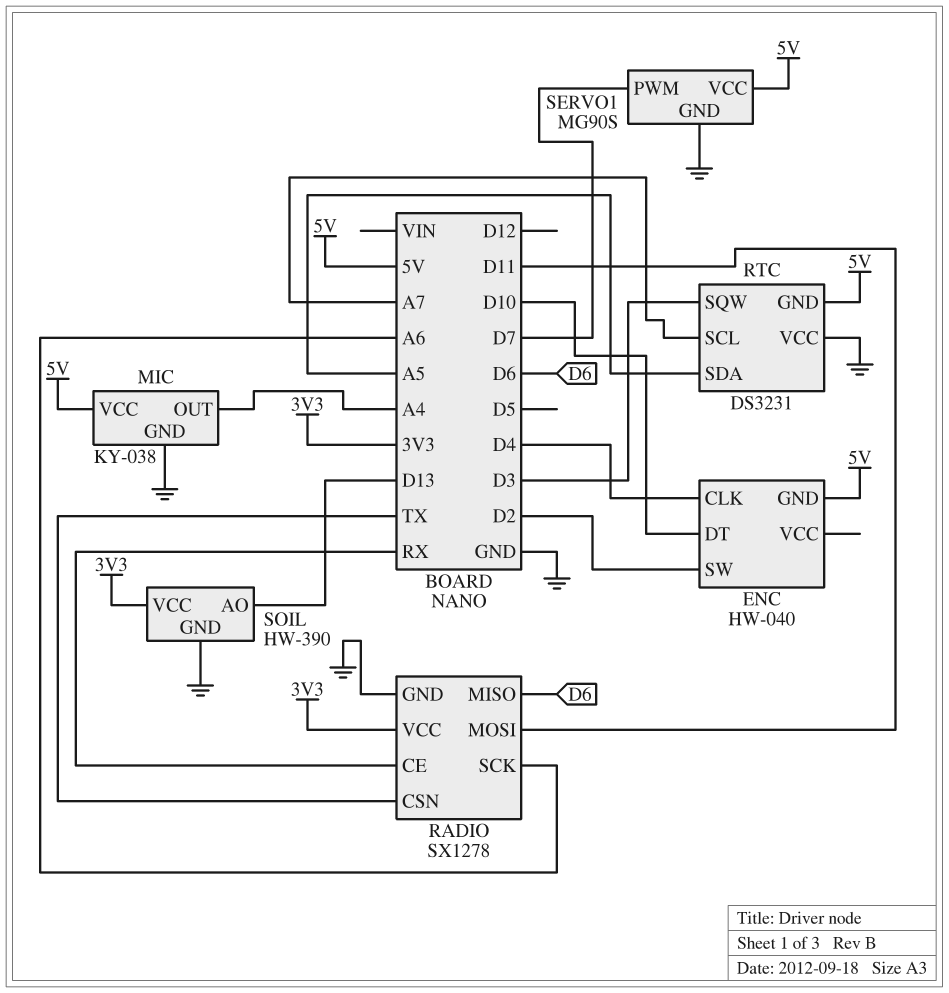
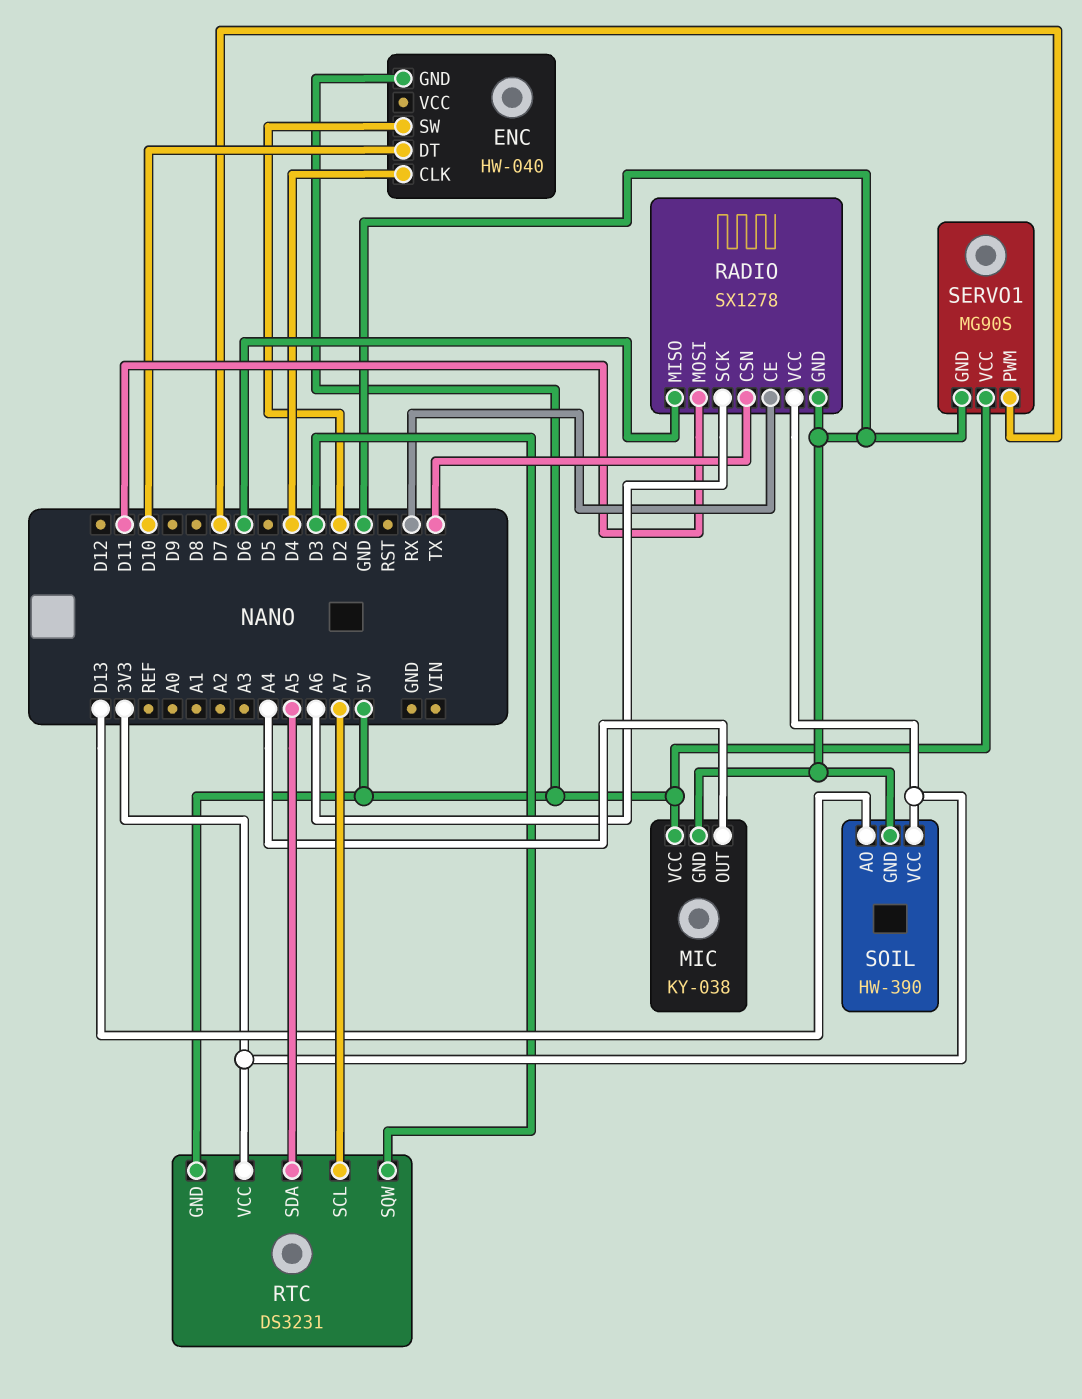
RTC pin VCC: GND -> 3V3

